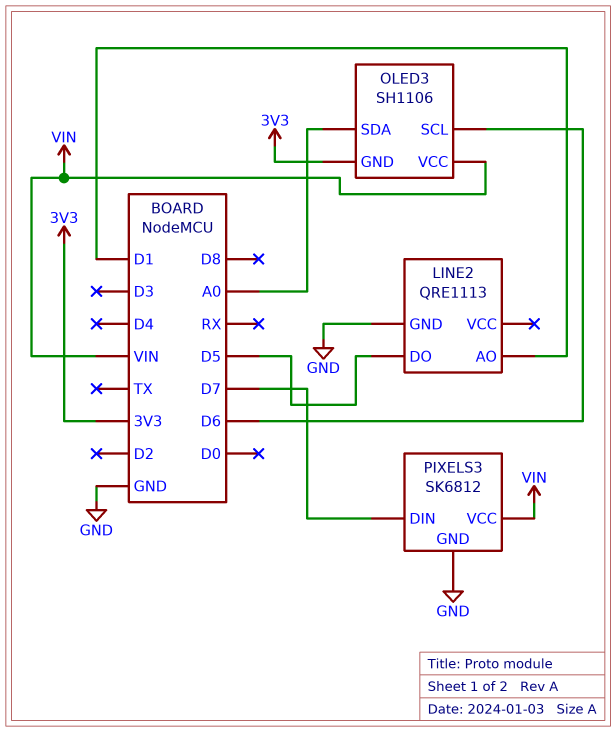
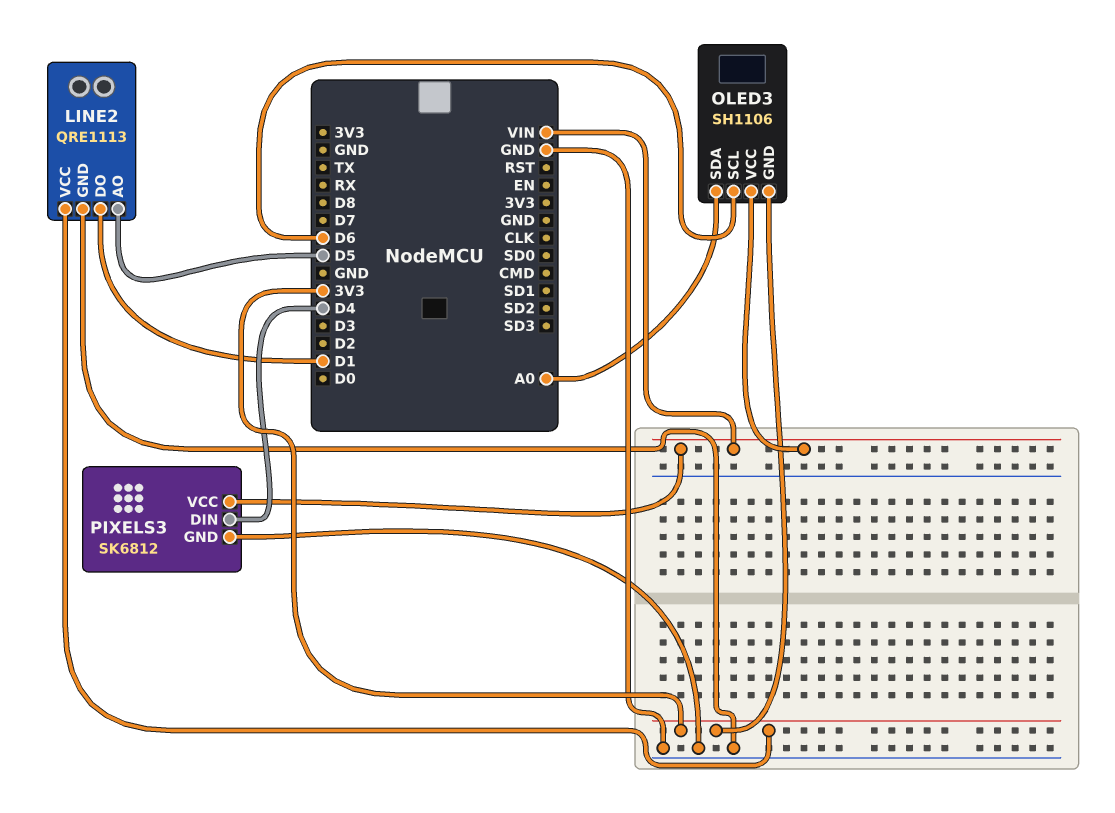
LINE2 pin AO: D1 -> D5
LINE2 pin DO: D5 -> D1
LINE2 pin VCC: none -> 3V3
PIXELS3 pin DIN: D7 -> D4

